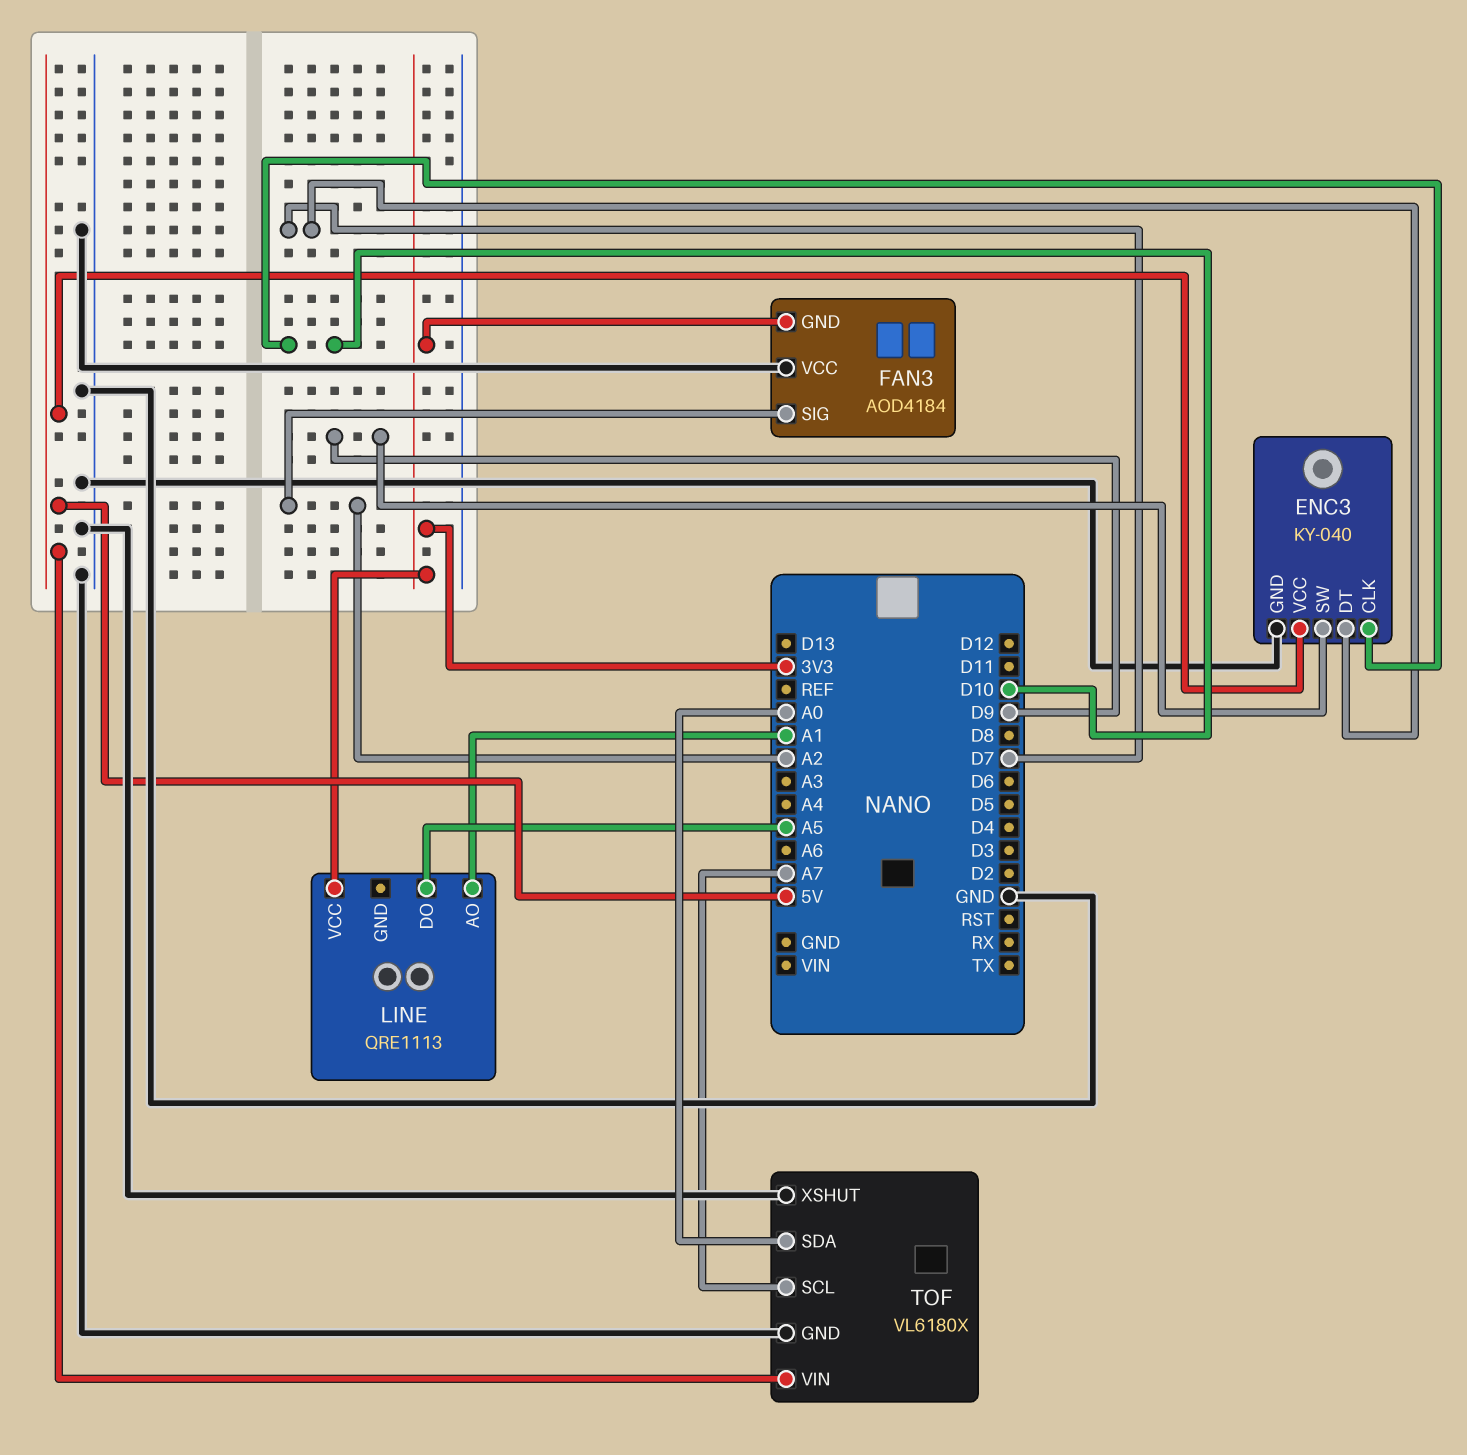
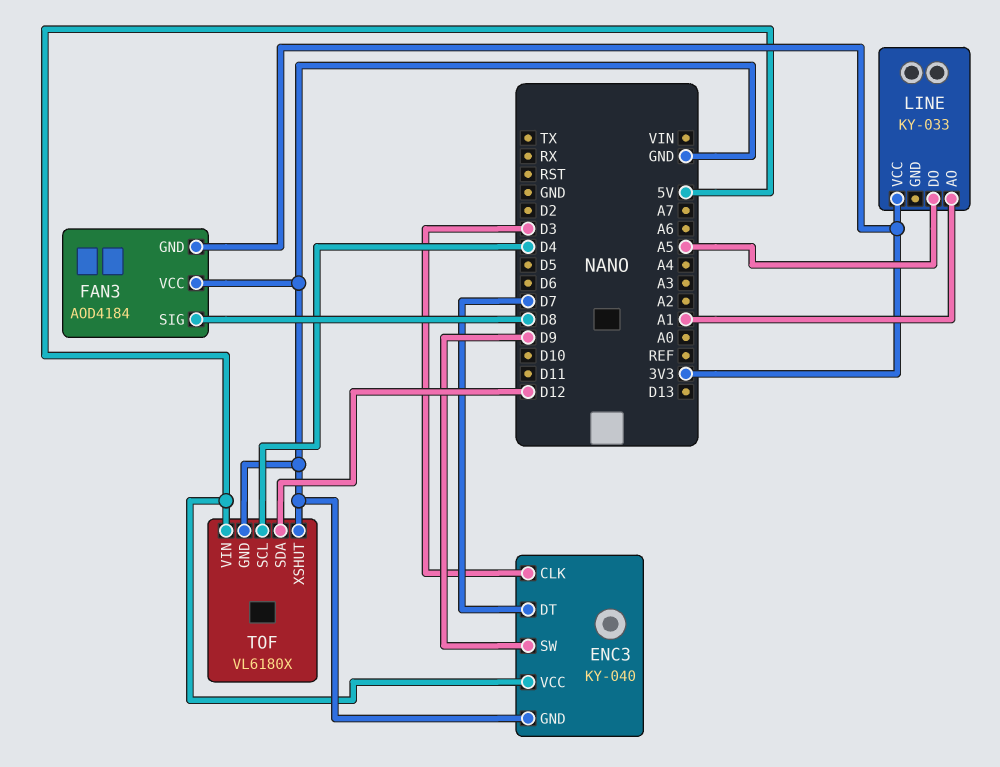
ENC3 pin CLK: D10 -> D3
FAN3 pin SIG: A2 -> D8
LINE: QRE1113 -> KY-033
TOF pin SCL: A7 -> D4
TOF pin SDA: A0 -> D12

